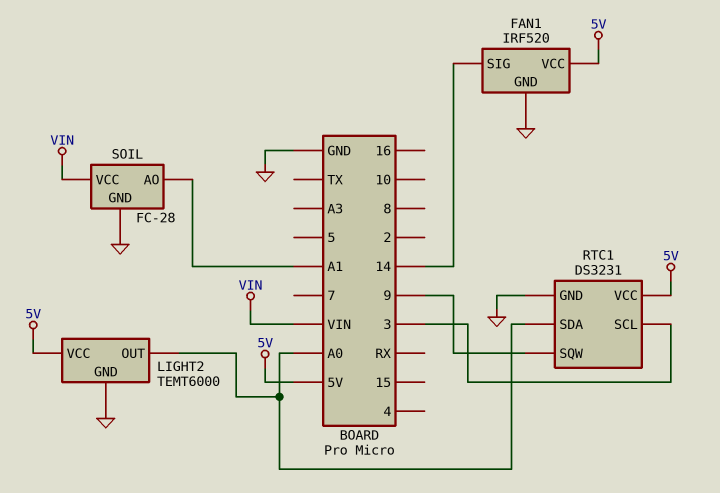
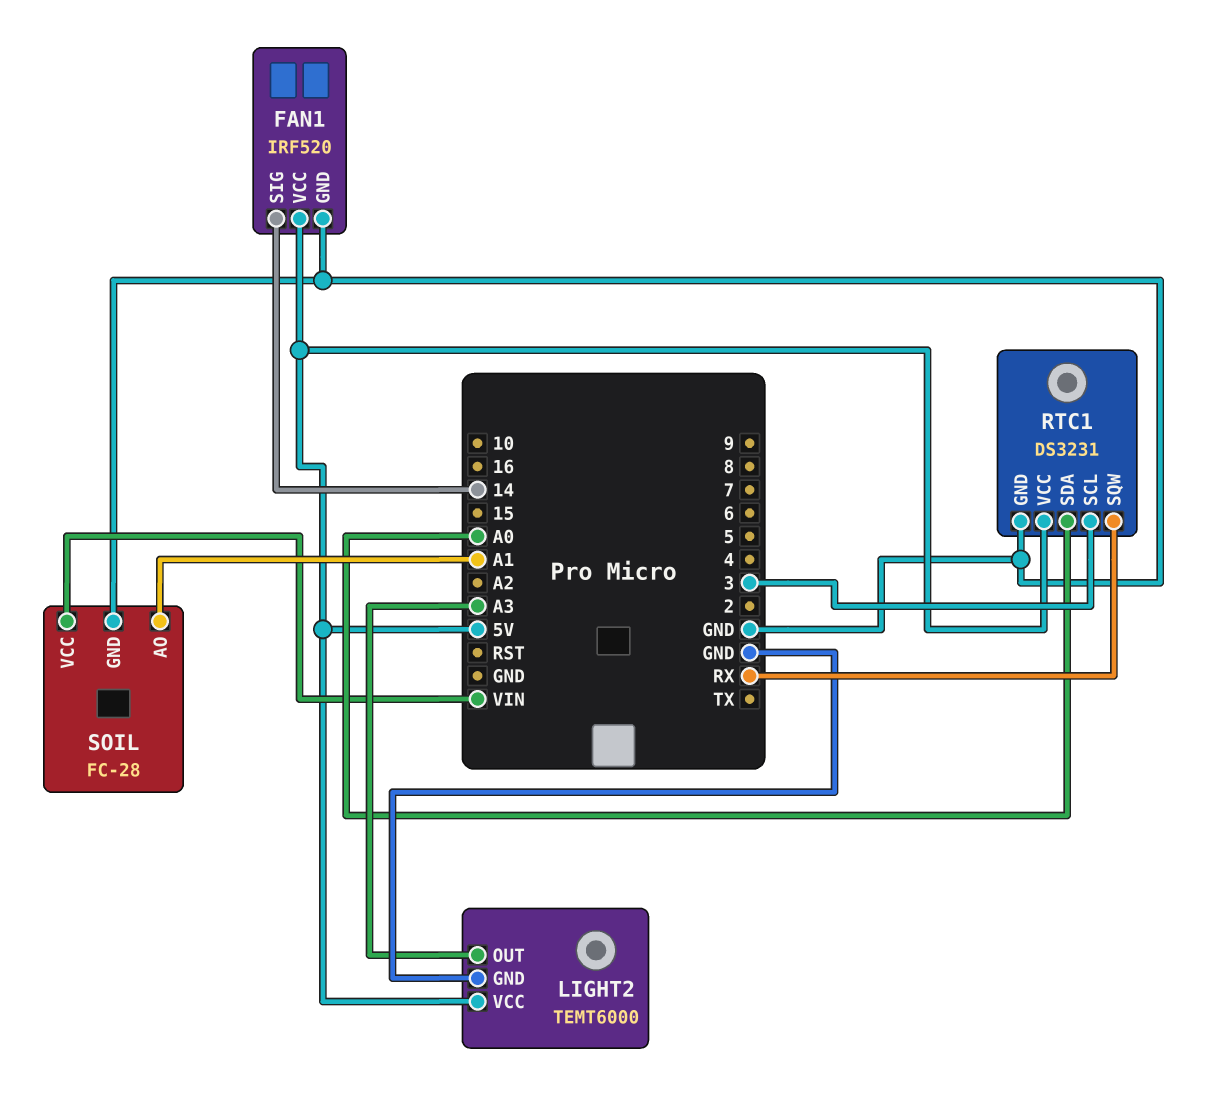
LIGHT2 pin OUT: A0 -> A3
RTC1 pin SQW: 9 -> RX

